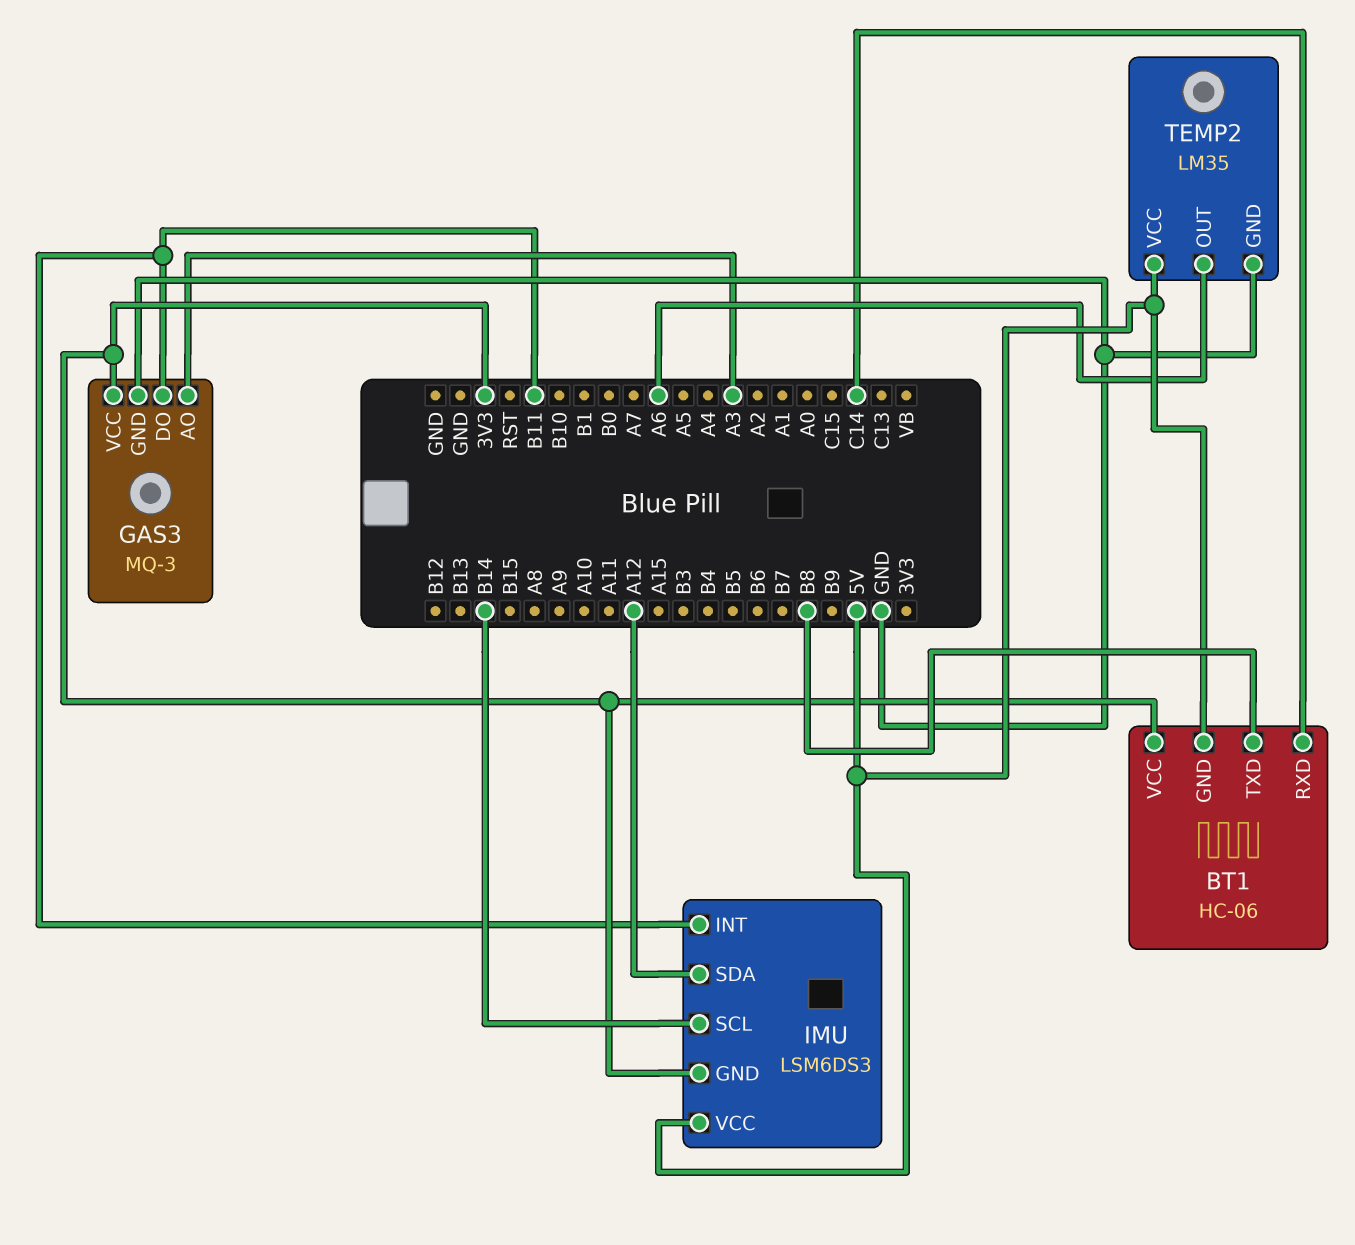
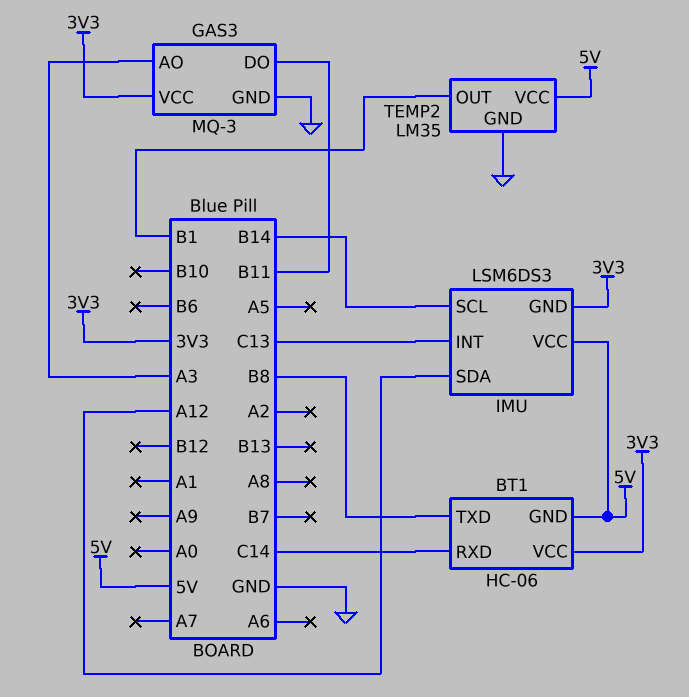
IMU pin INT: B11 -> C13
TEMP2 pin OUT: A6 -> B1

